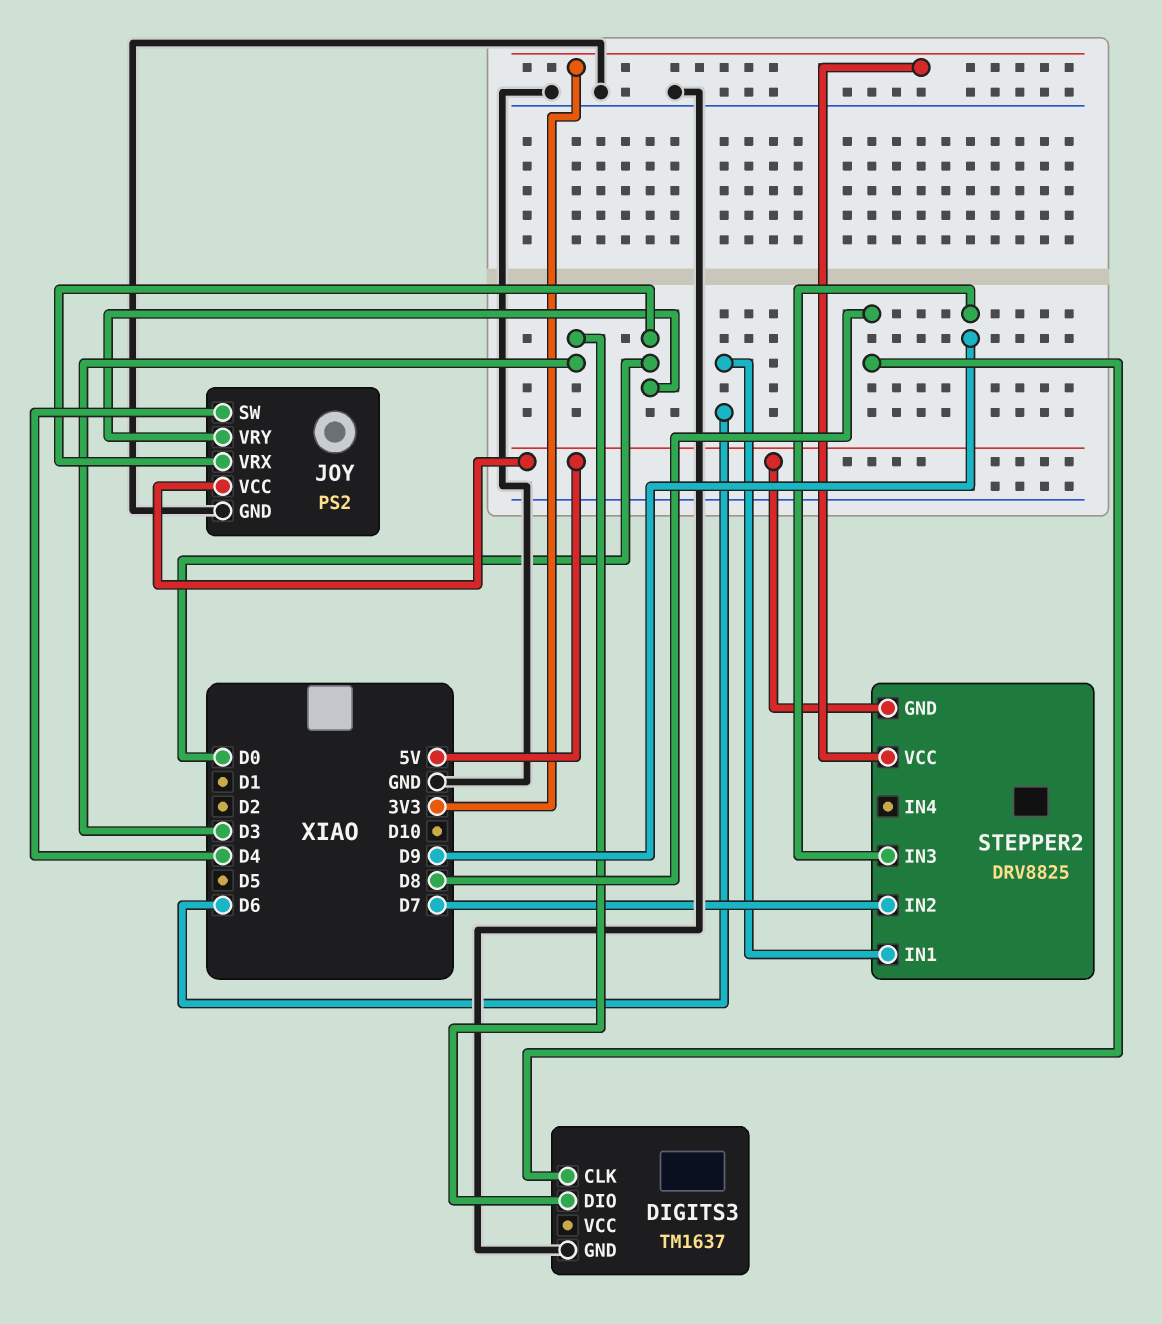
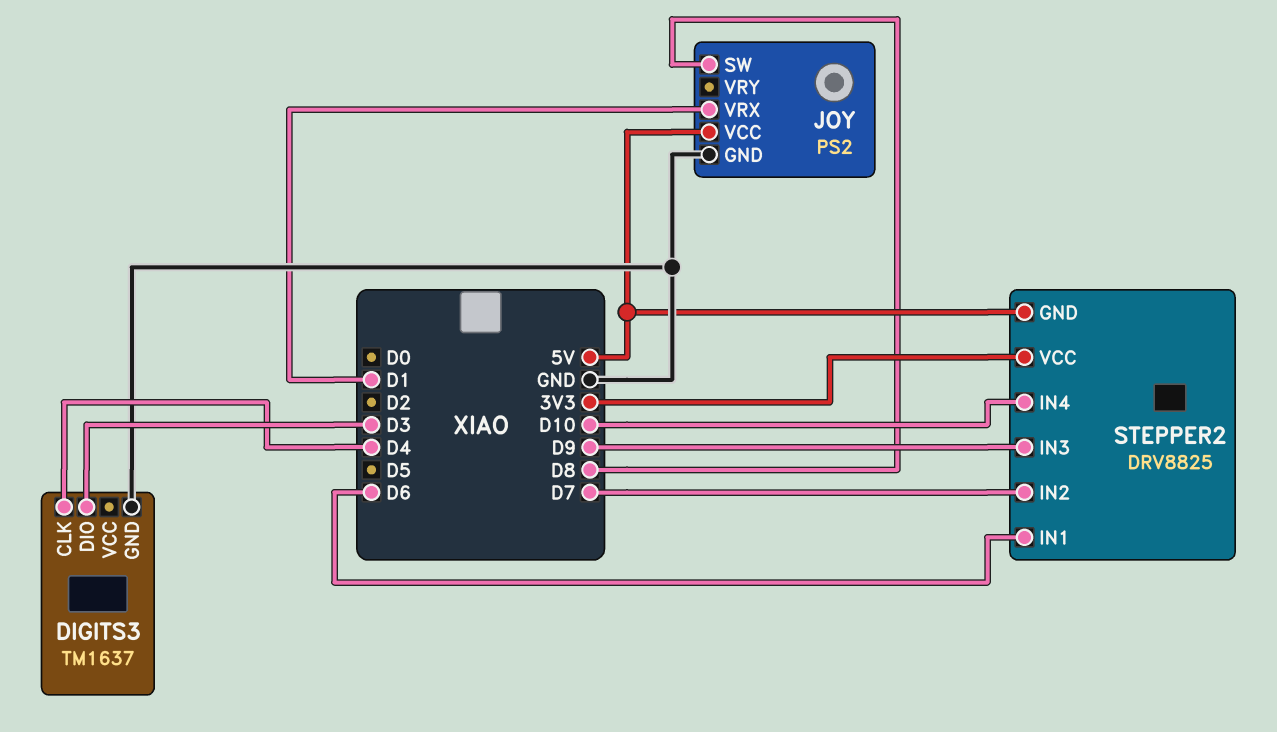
DIGITS3 pin CLK: D8 -> D4
JOY pin SW: D4 -> D8
JOY pin VRX: D0 -> D1
JOY pin VRY: D0 -> none
STEPPER2 pin IN4: none -> D10

